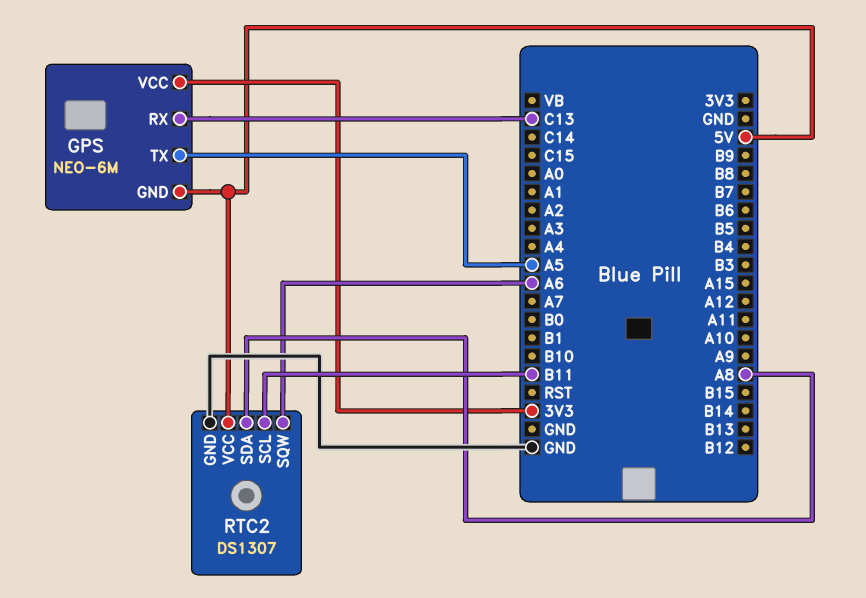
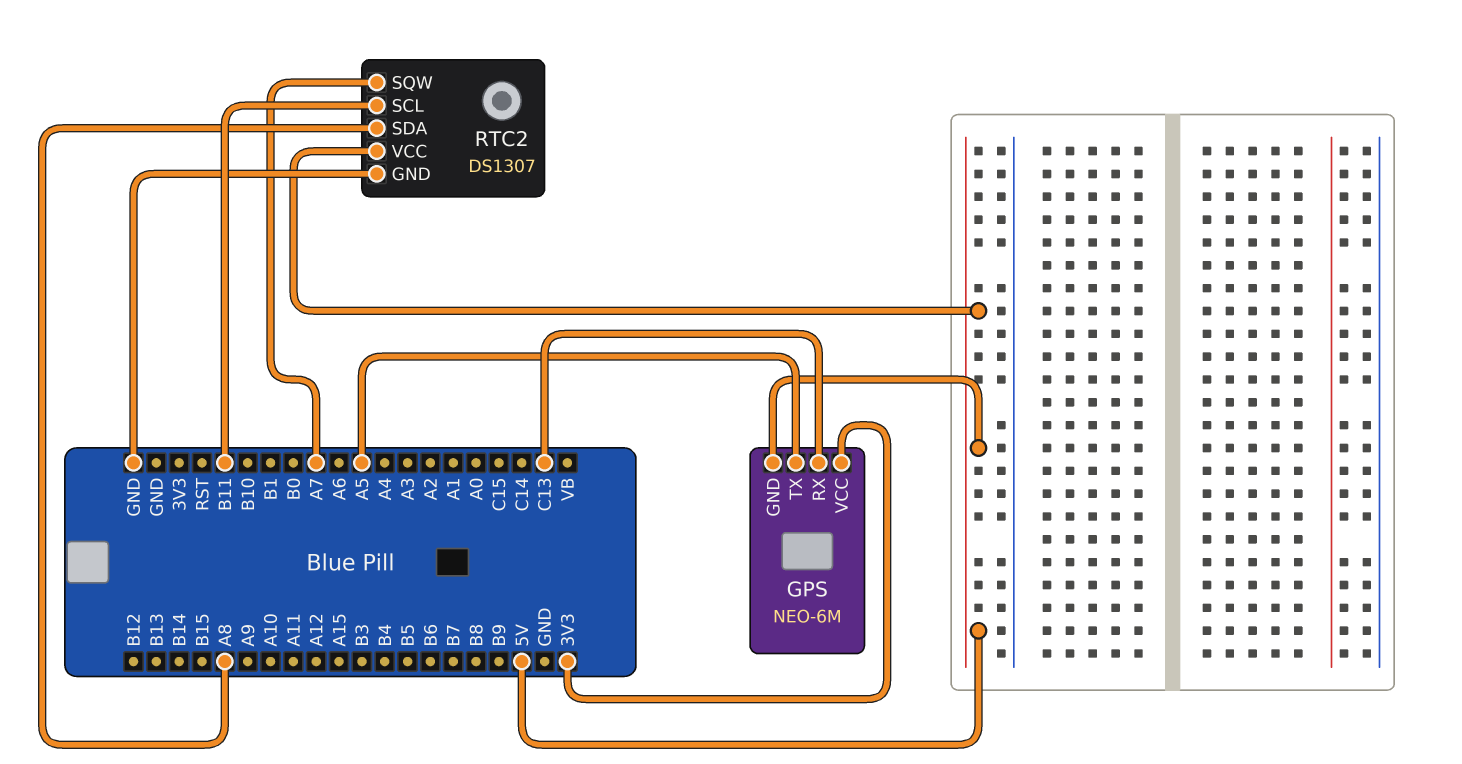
RTC2 pin SQW: A6 -> A7

